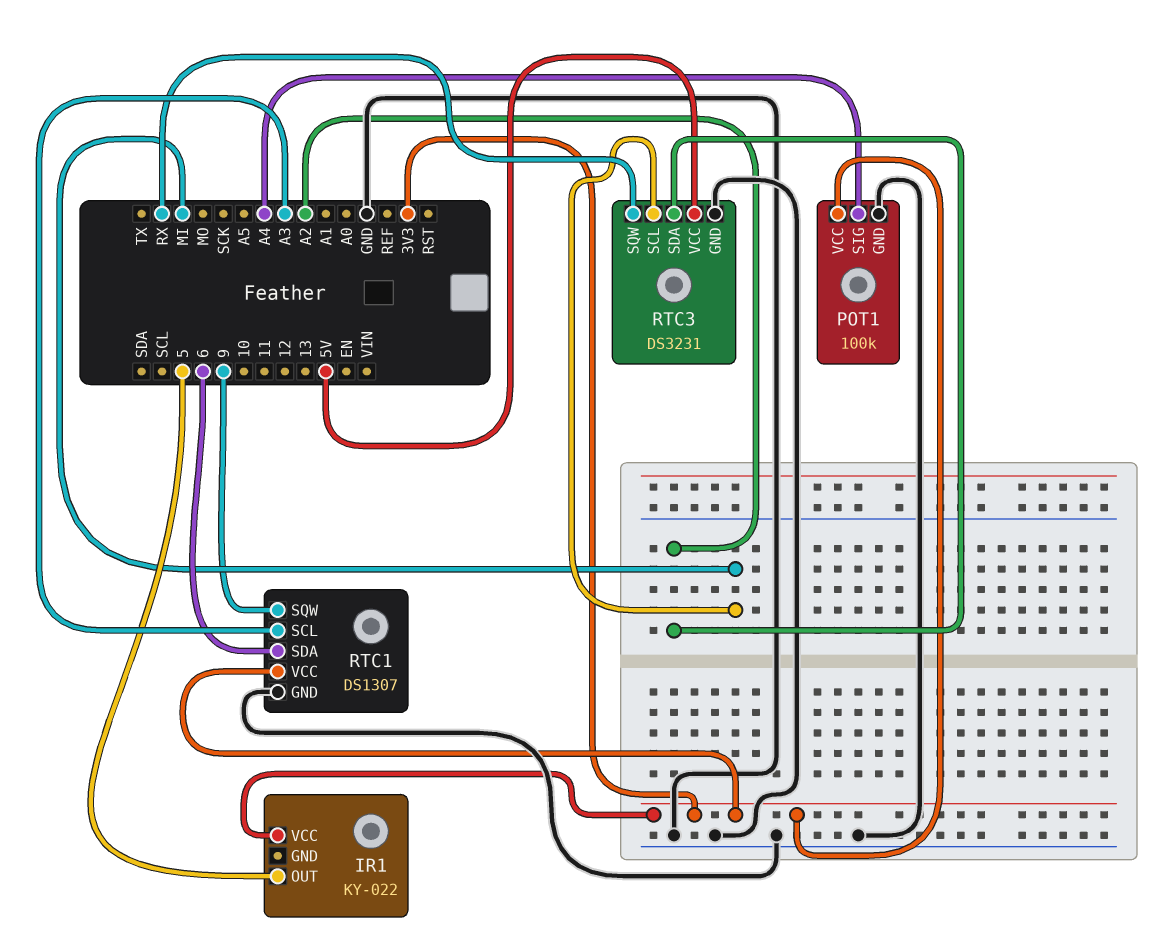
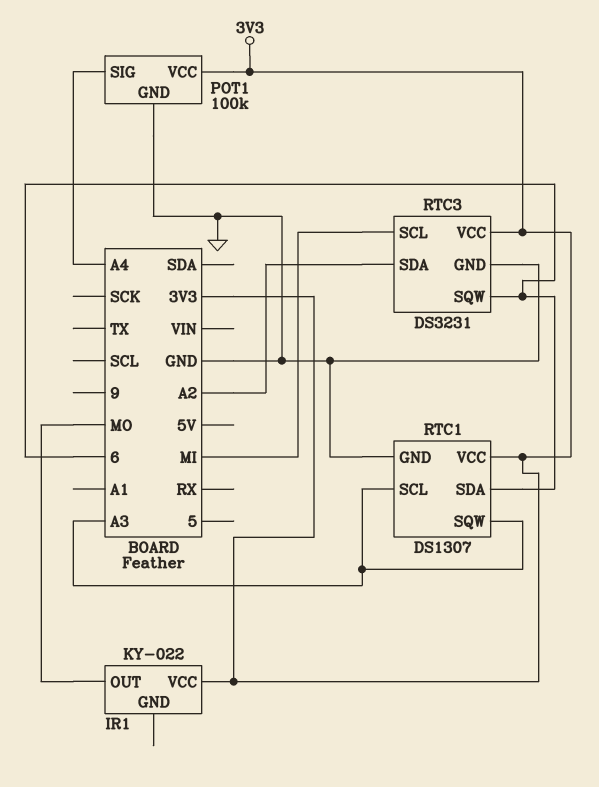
IR1 pin OUT: 5 -> MO
RTC1 pin SQW: 9 -> A3
RTC3 pin SQW: RX -> 6
RTC3 pin VCC: 5V -> 3V3

